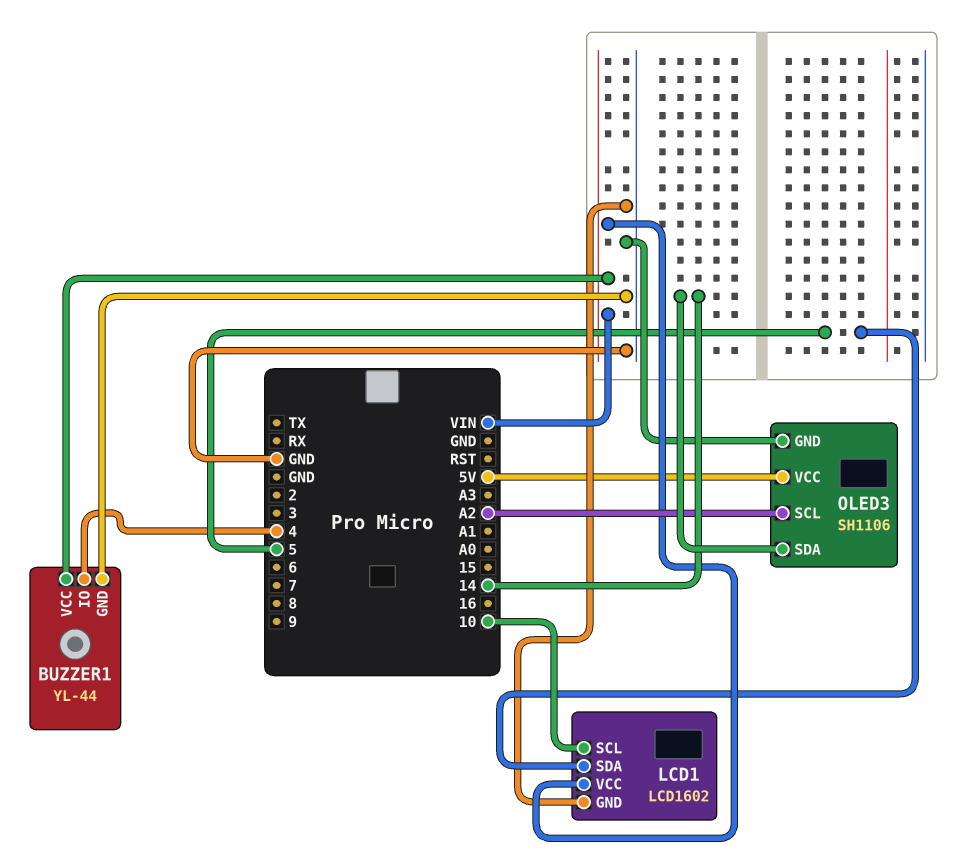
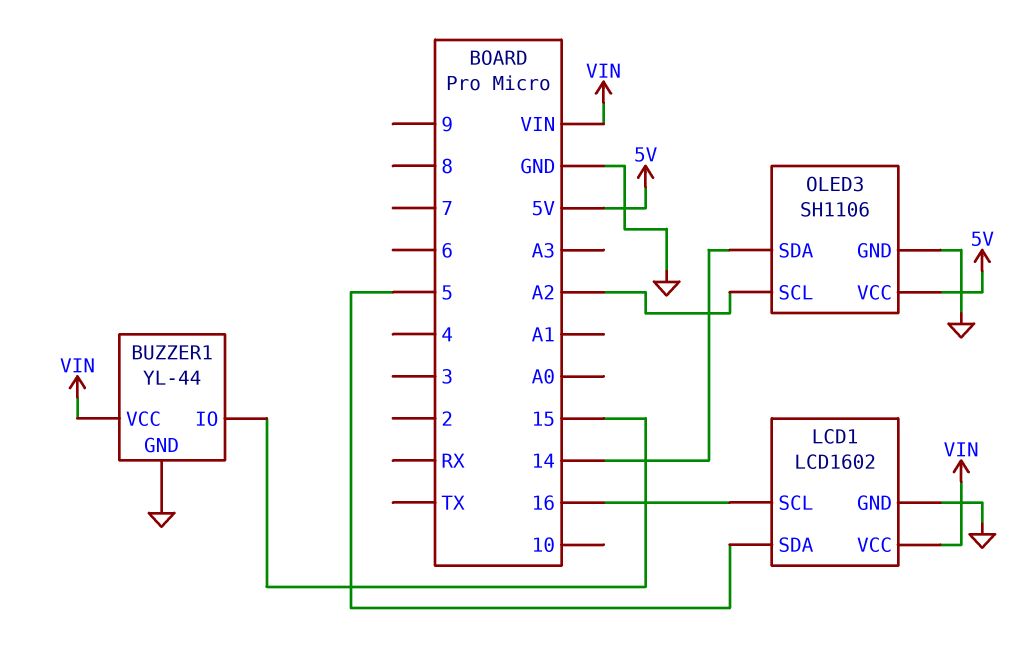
BUZZER1 pin IO: 4 -> 15
LCD1 pin SCL: 10 -> 16

